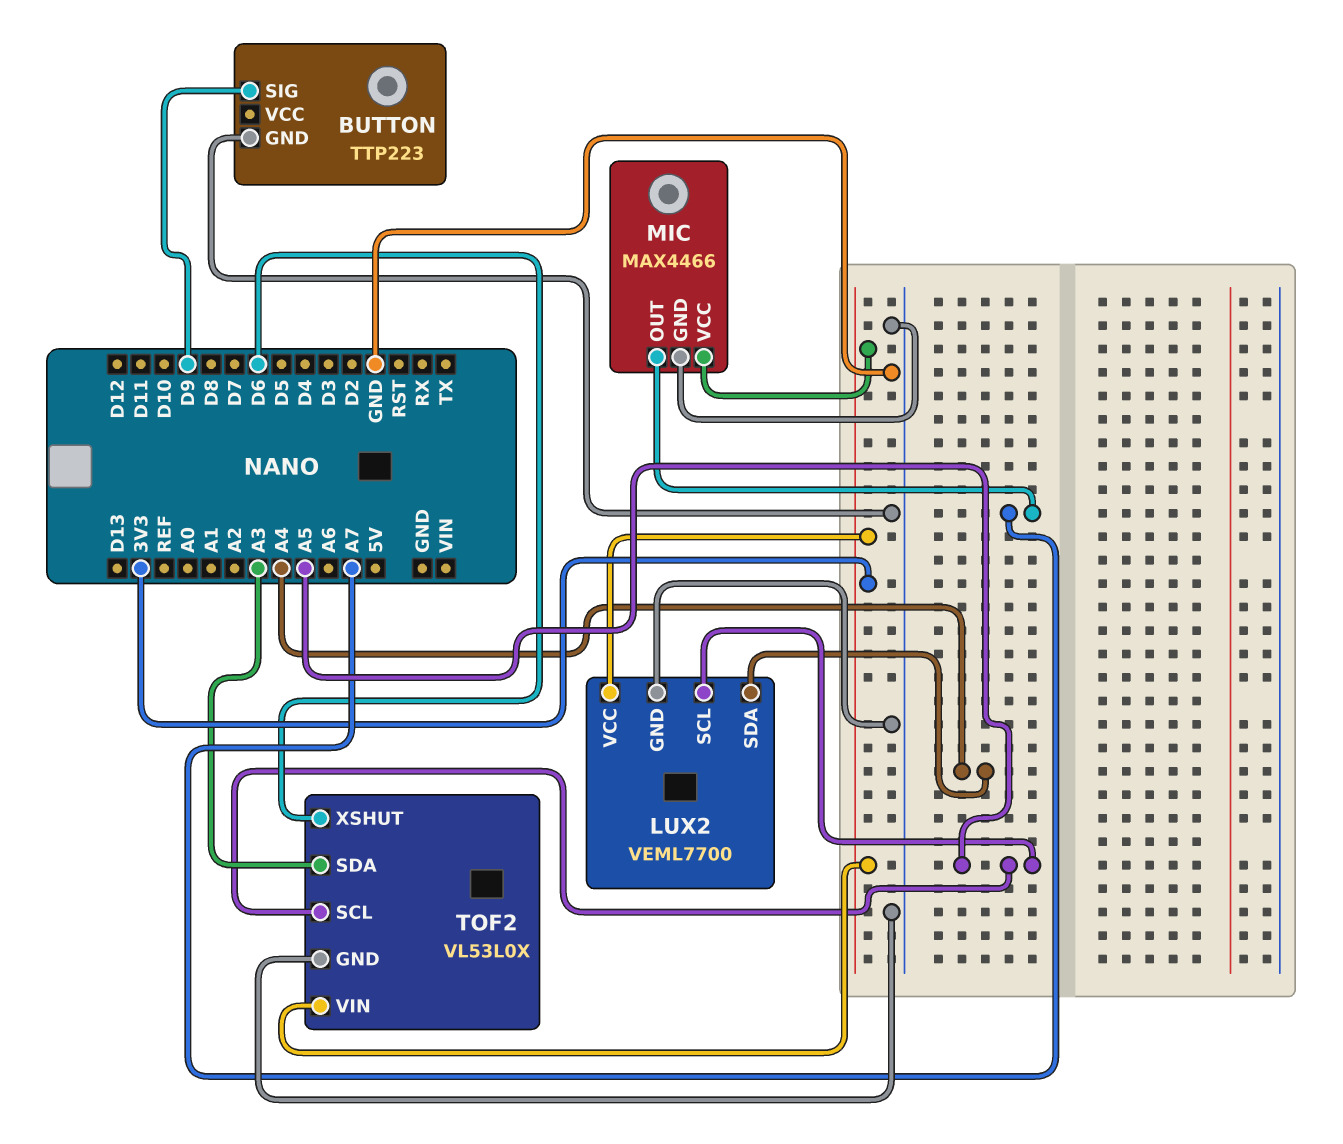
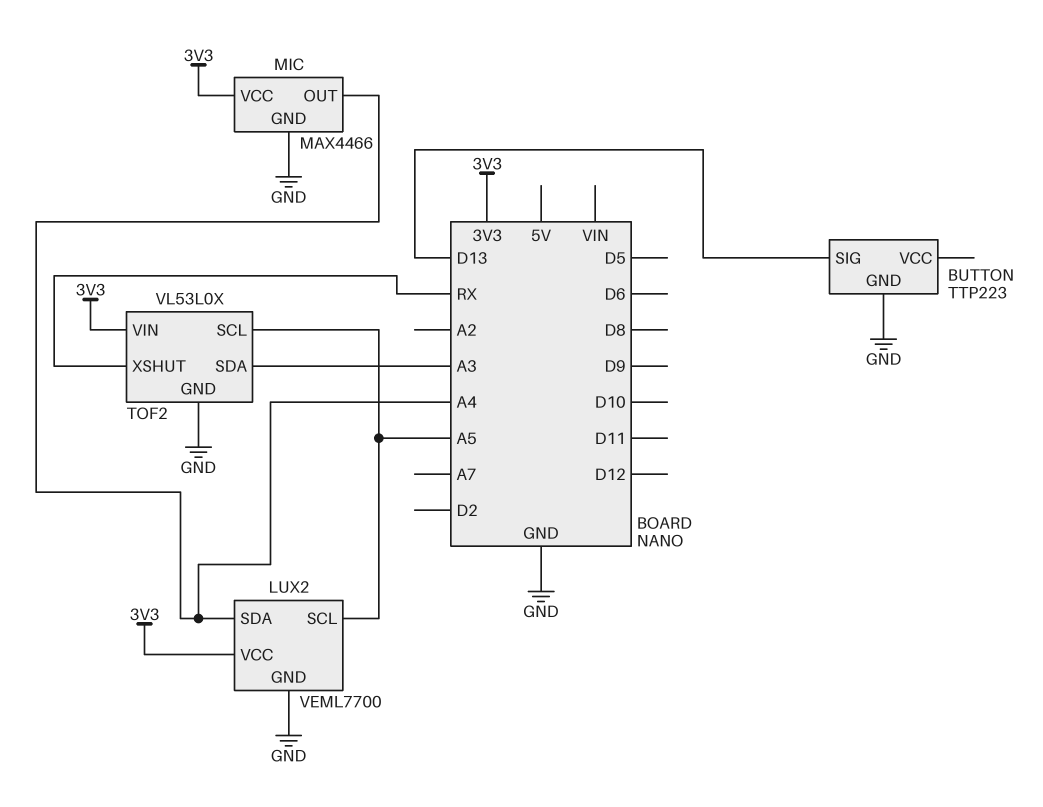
BUTTON pin SIG: D9 -> D13
MIC pin OUT: A7 -> A4
TOF2 pin XSHUT: D6 -> RX

